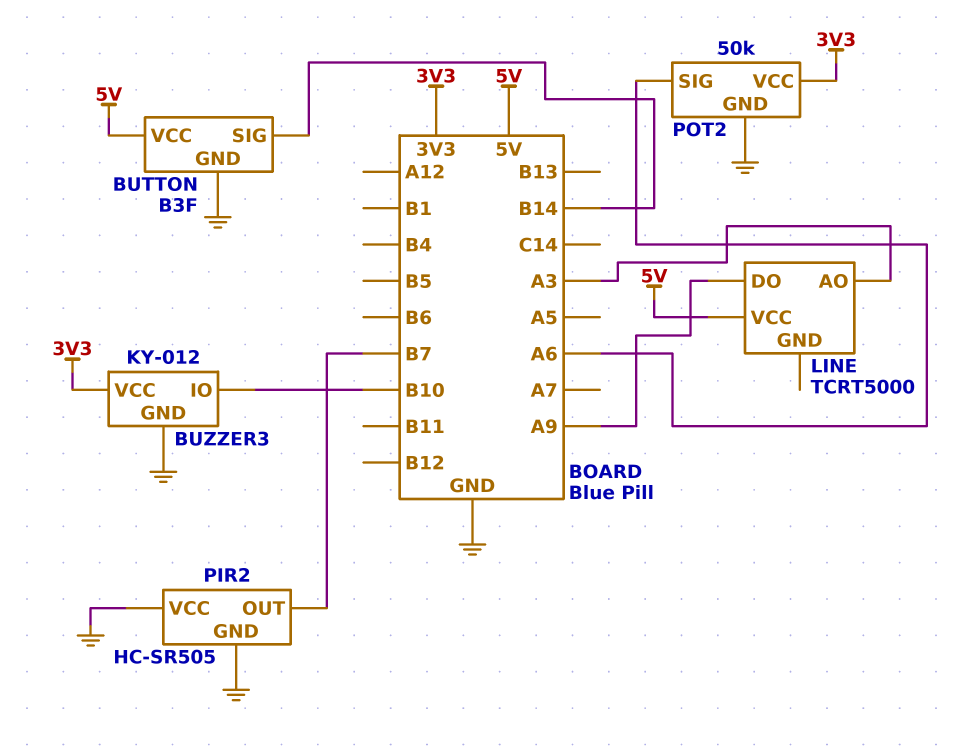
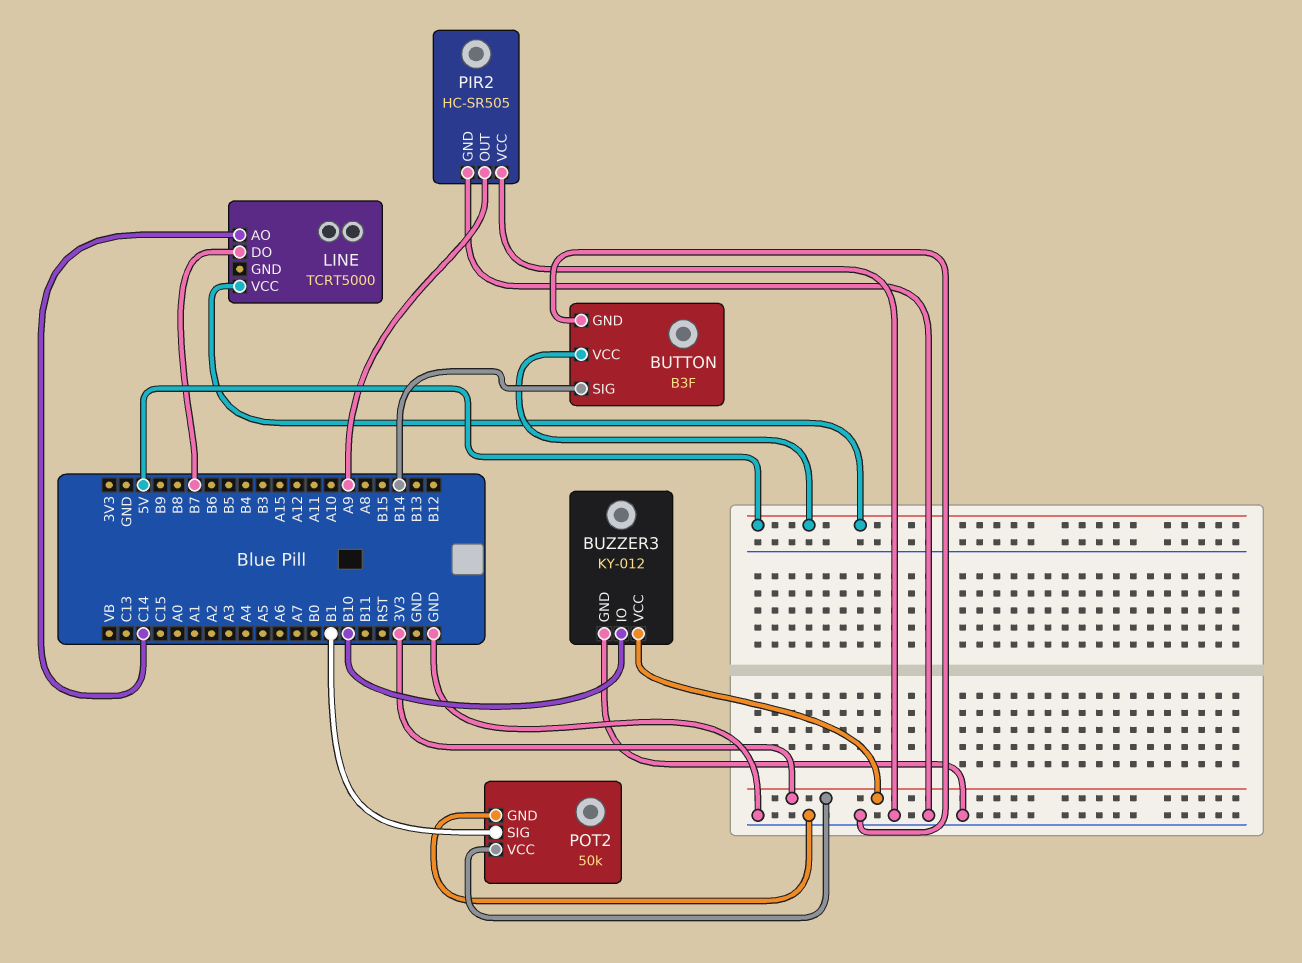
LINE pin AO: A3 -> C14
LINE pin DO: A9 -> B7
PIR2 pin OUT: B7 -> A9
POT2 pin SIG: A6 -> B1

